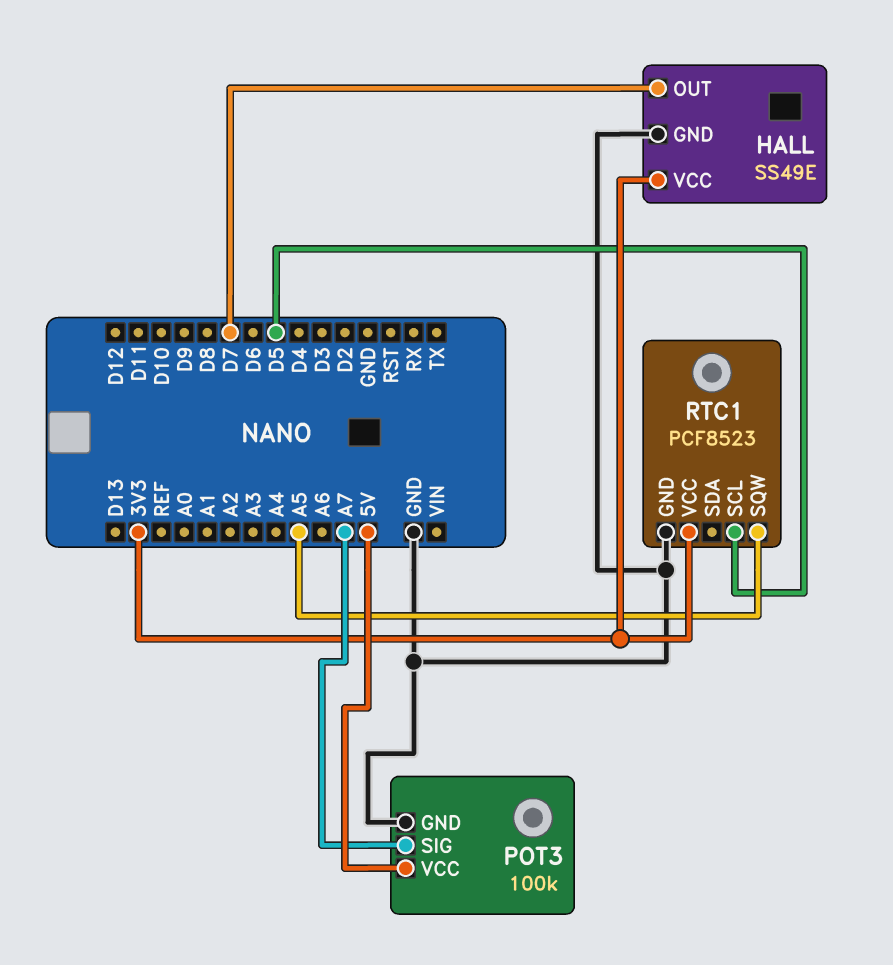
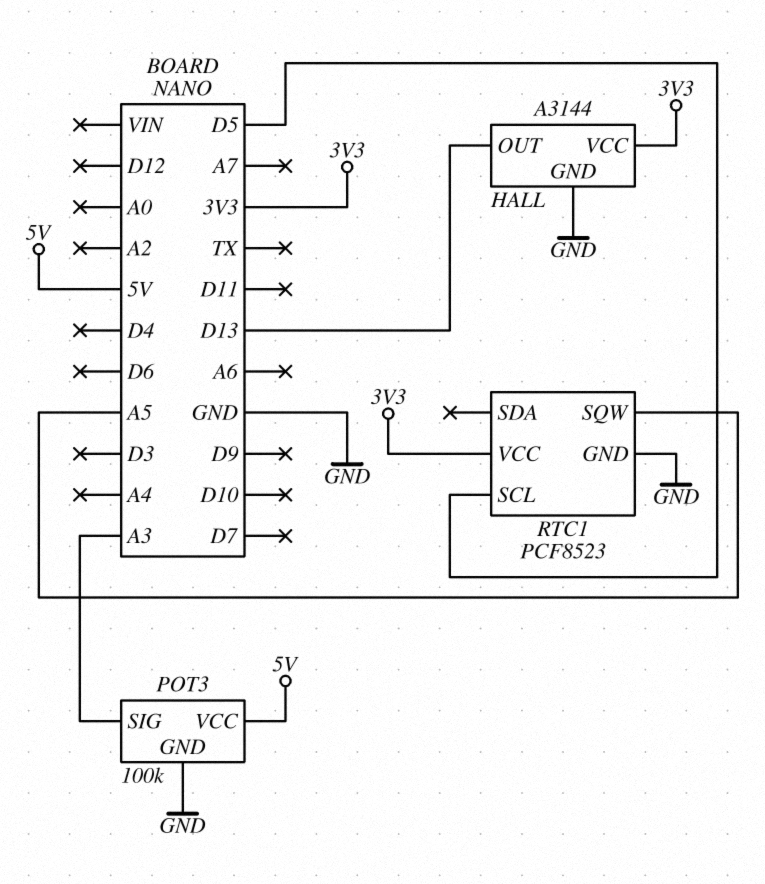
HALL: SS49E -> A3144
HALL pin OUT: D7 -> D13
POT3 pin SIG: A7 -> A3

